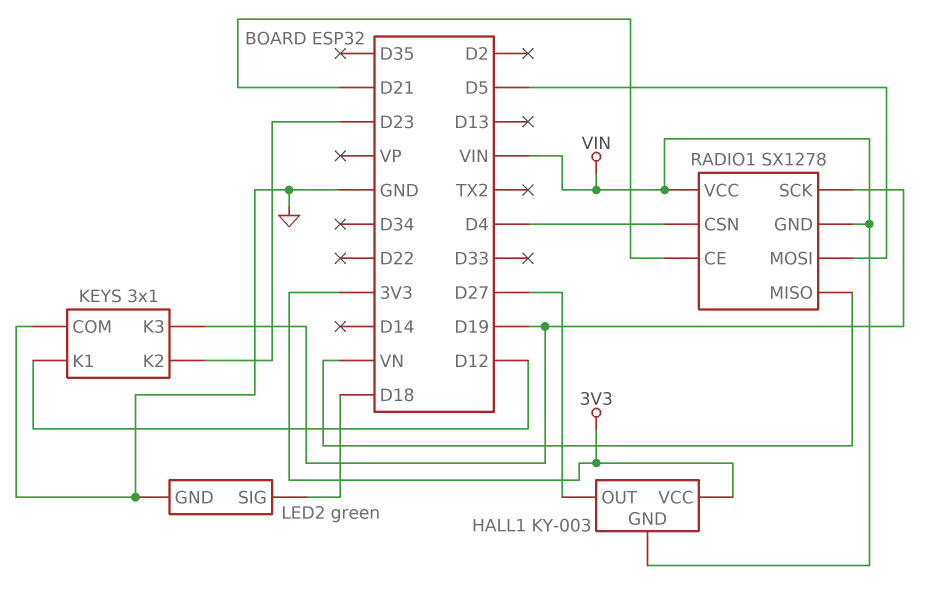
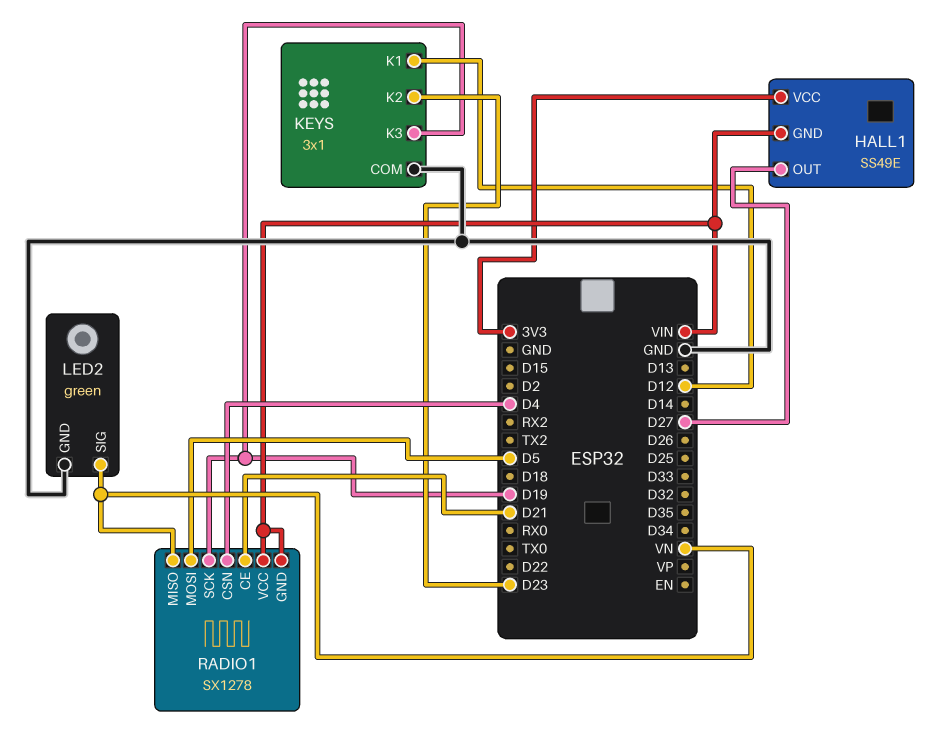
HALL1: KY-003 -> SS49E
LED2 pin SIG: D18 -> VN

